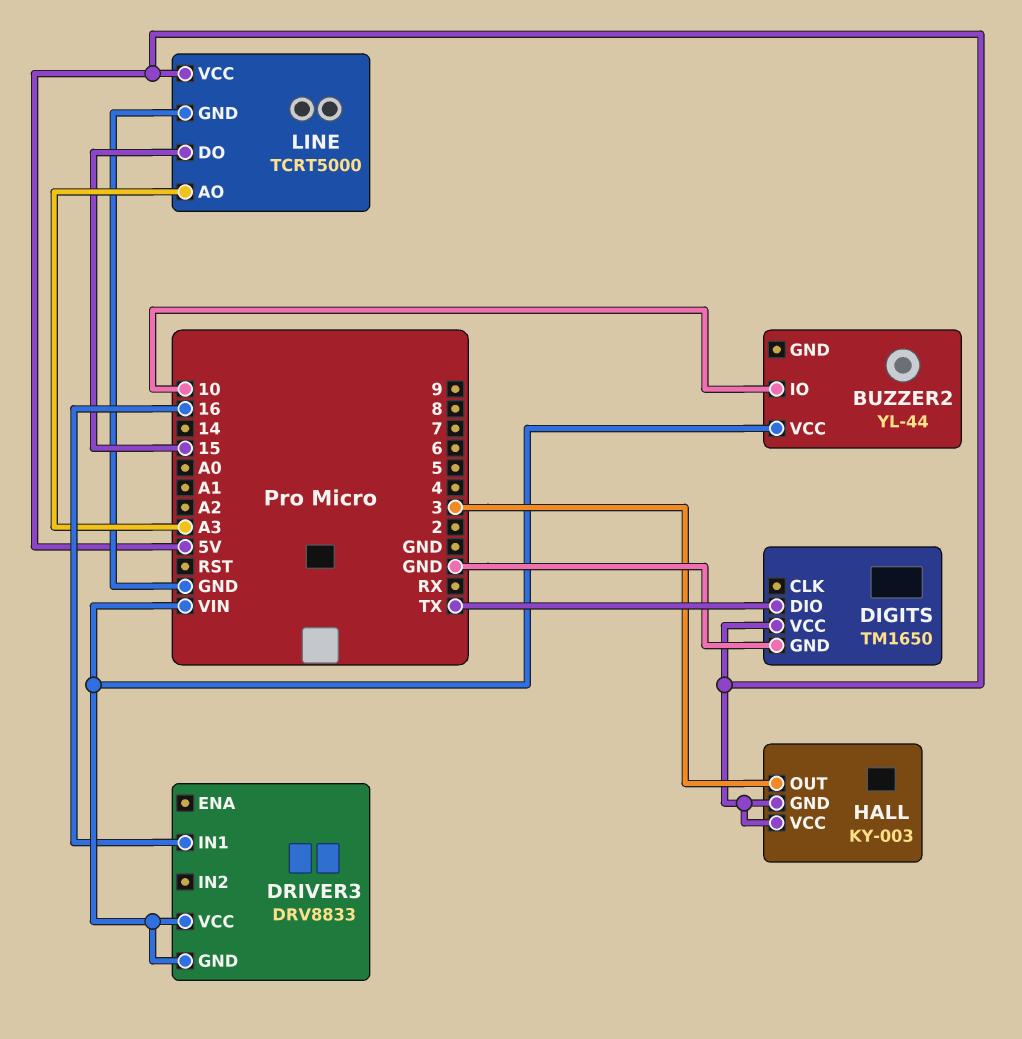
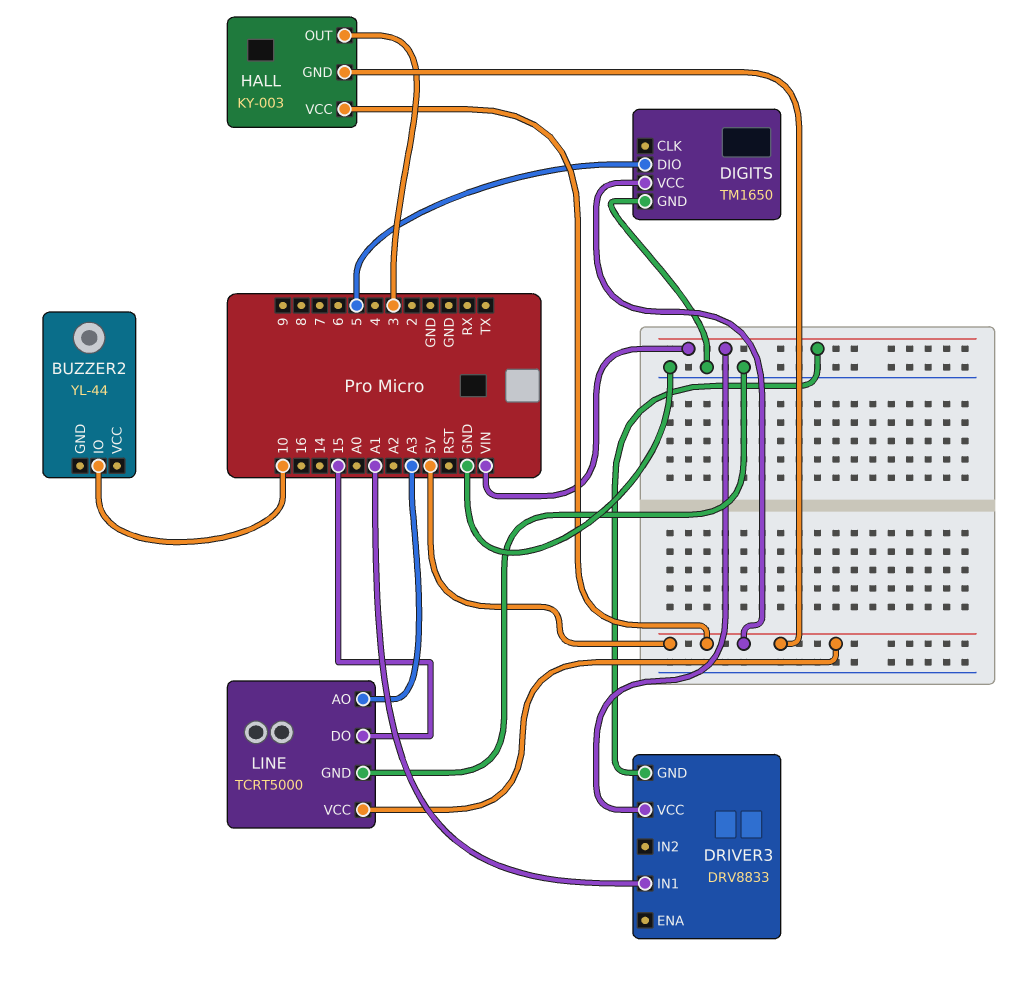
BUZZER2 pin VCC: VIN -> none
DIGITS pin DIO: TX -> 5
DRIVER3 pin IN1: 16 -> A1

